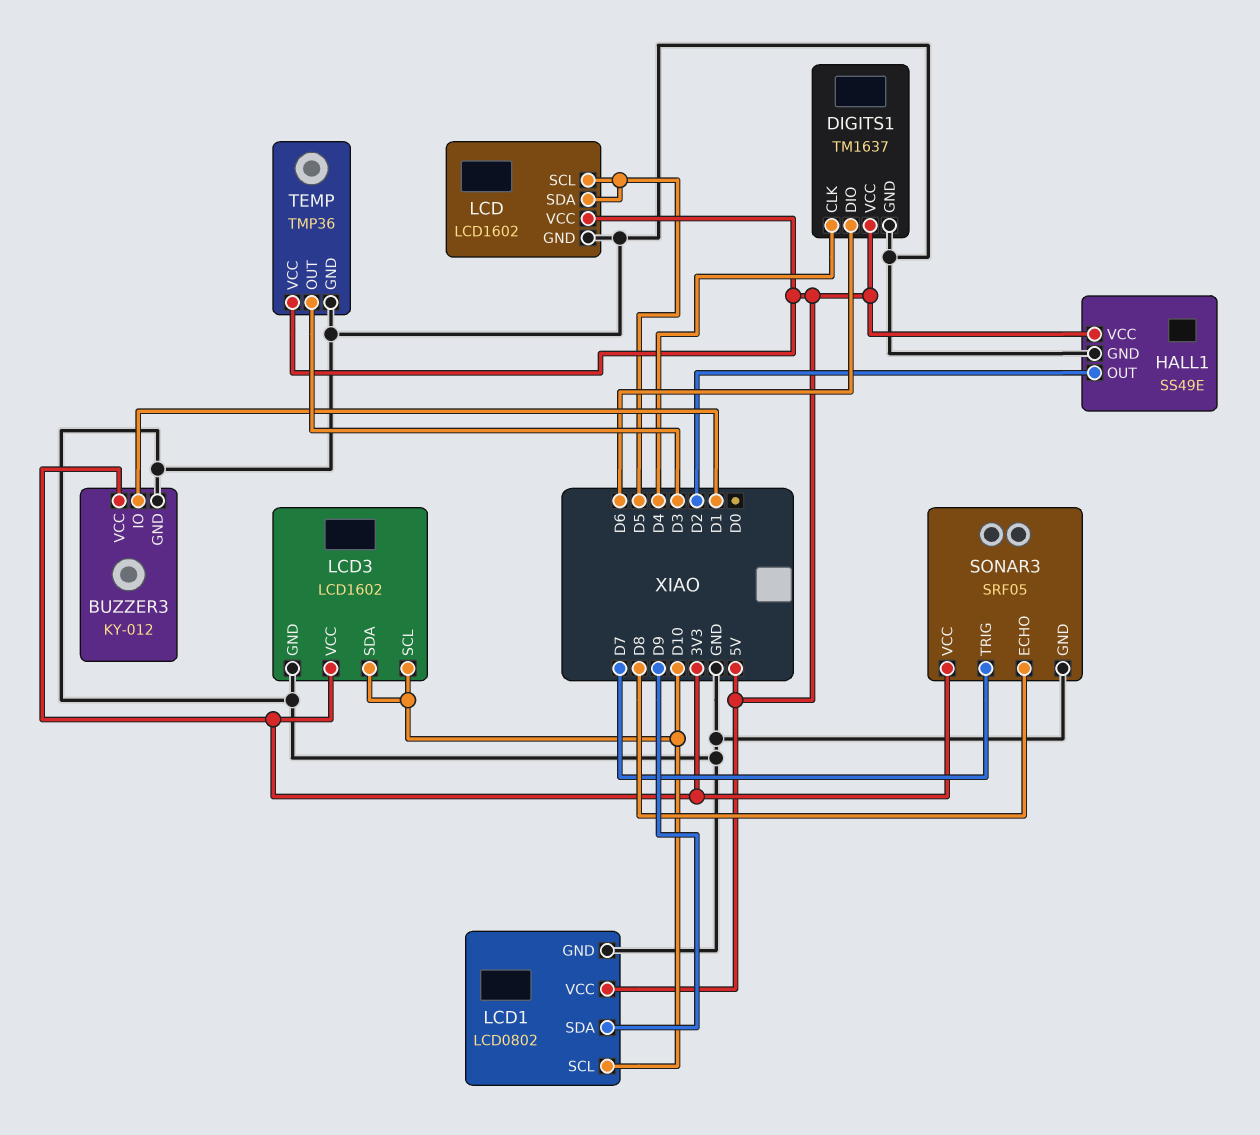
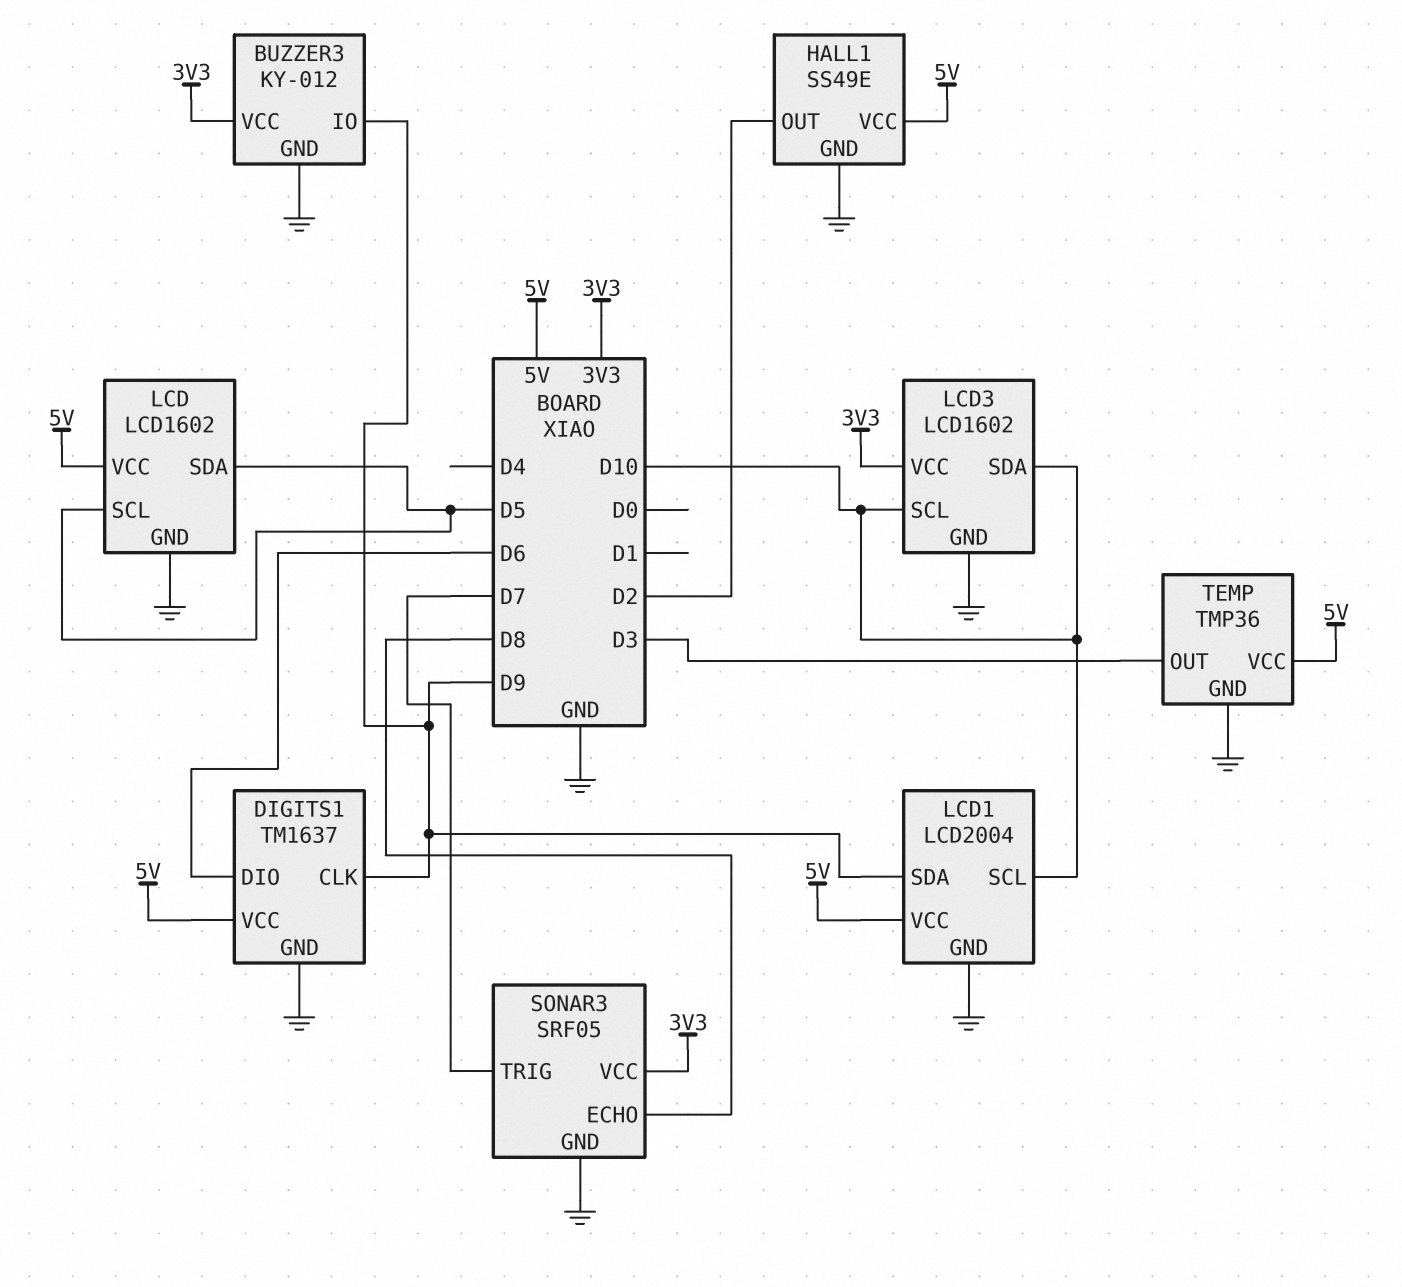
BUZZER3 pin IO: D1 -> D9
DIGITS1 pin CLK: D4 -> D9
LCD1: LCD0802 -> LCD2004

